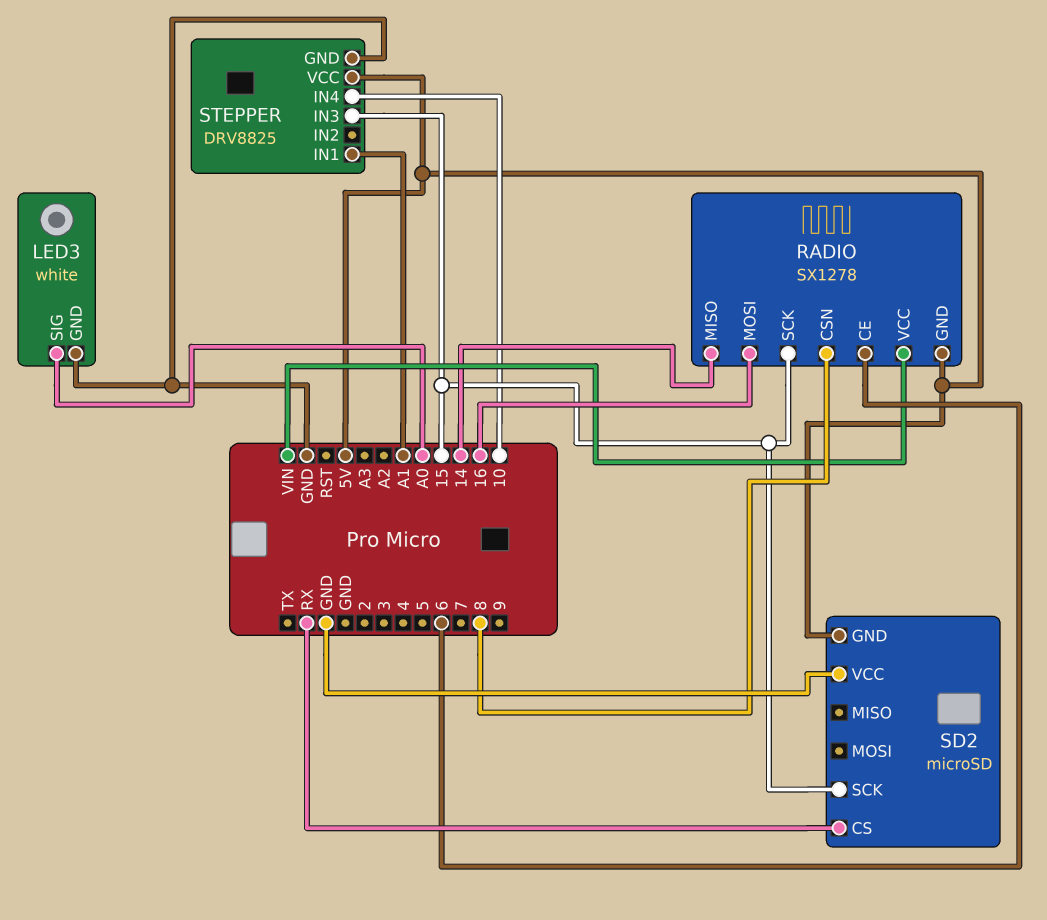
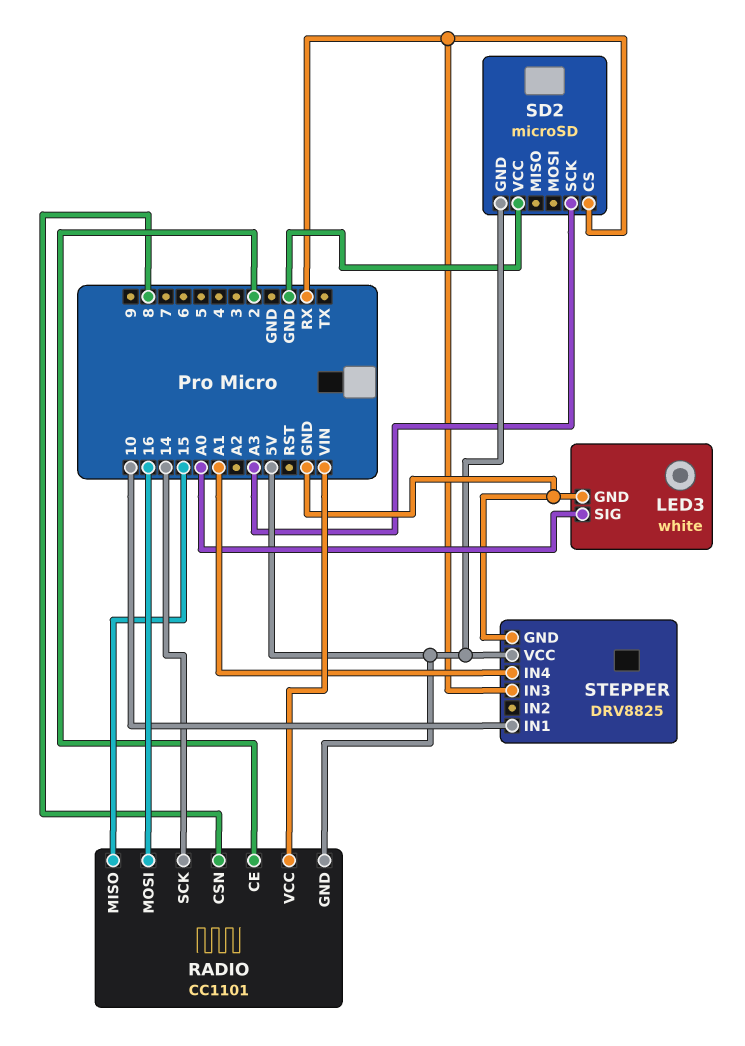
RADIO: SX1278 -> CC1101
RADIO pin CE: 6 -> 2
RADIO pin MISO: 14 -> 15
RADIO pin SCK: 15 -> 14
SD2 pin SCK: 15 -> A3
STEPPER pin IN1: A1 -> 10
STEPPER pin IN3: 15 -> RX
STEPPER pin IN4: 10 -> A1

